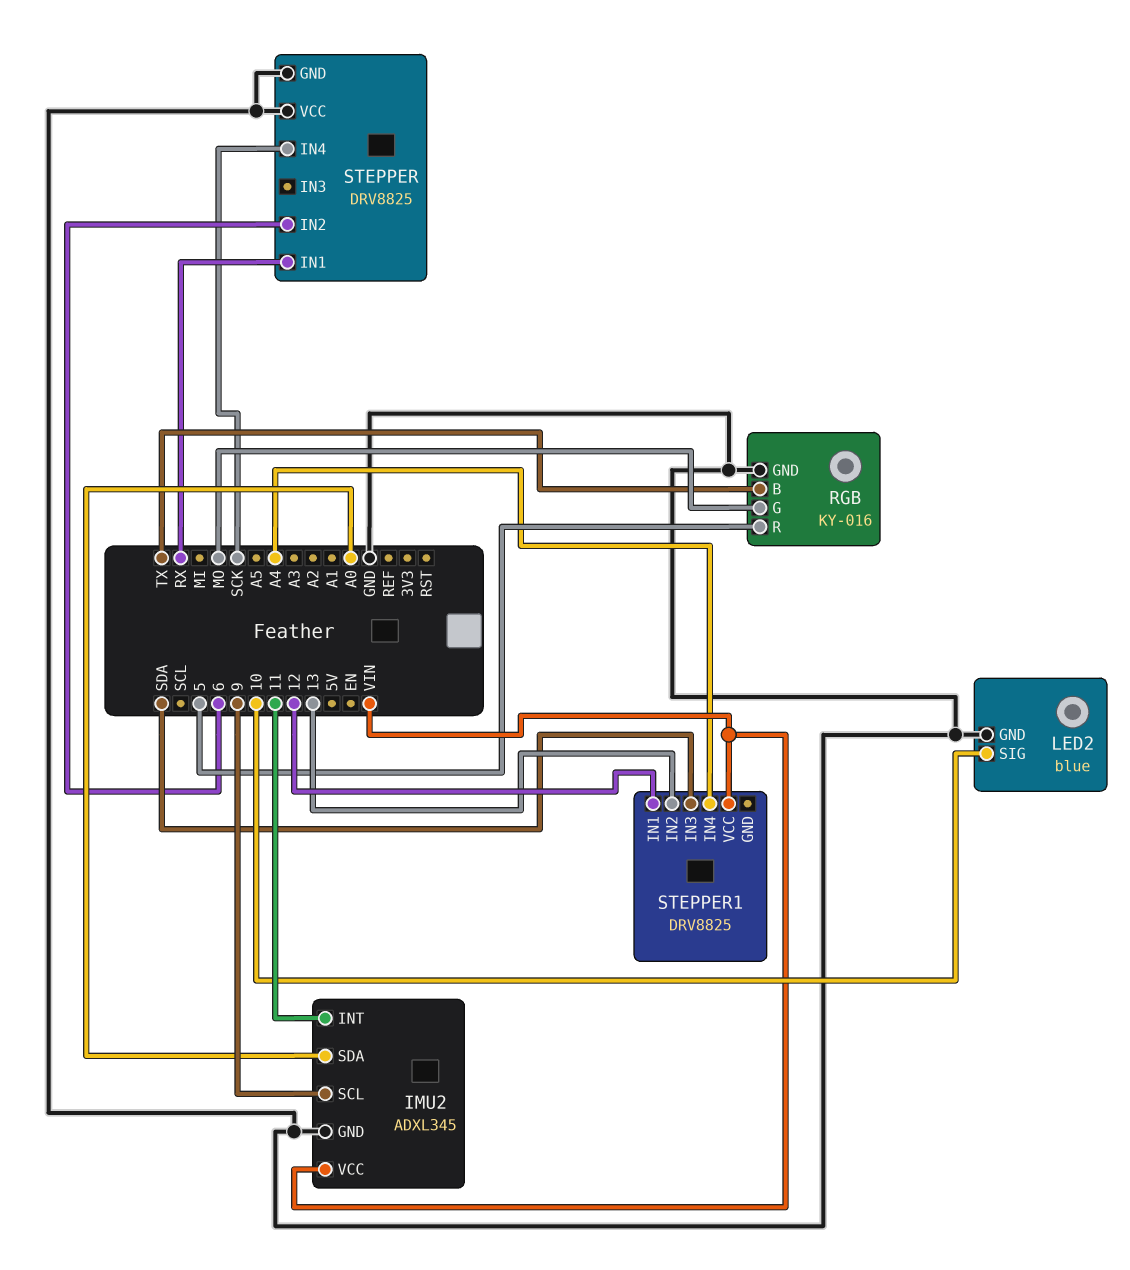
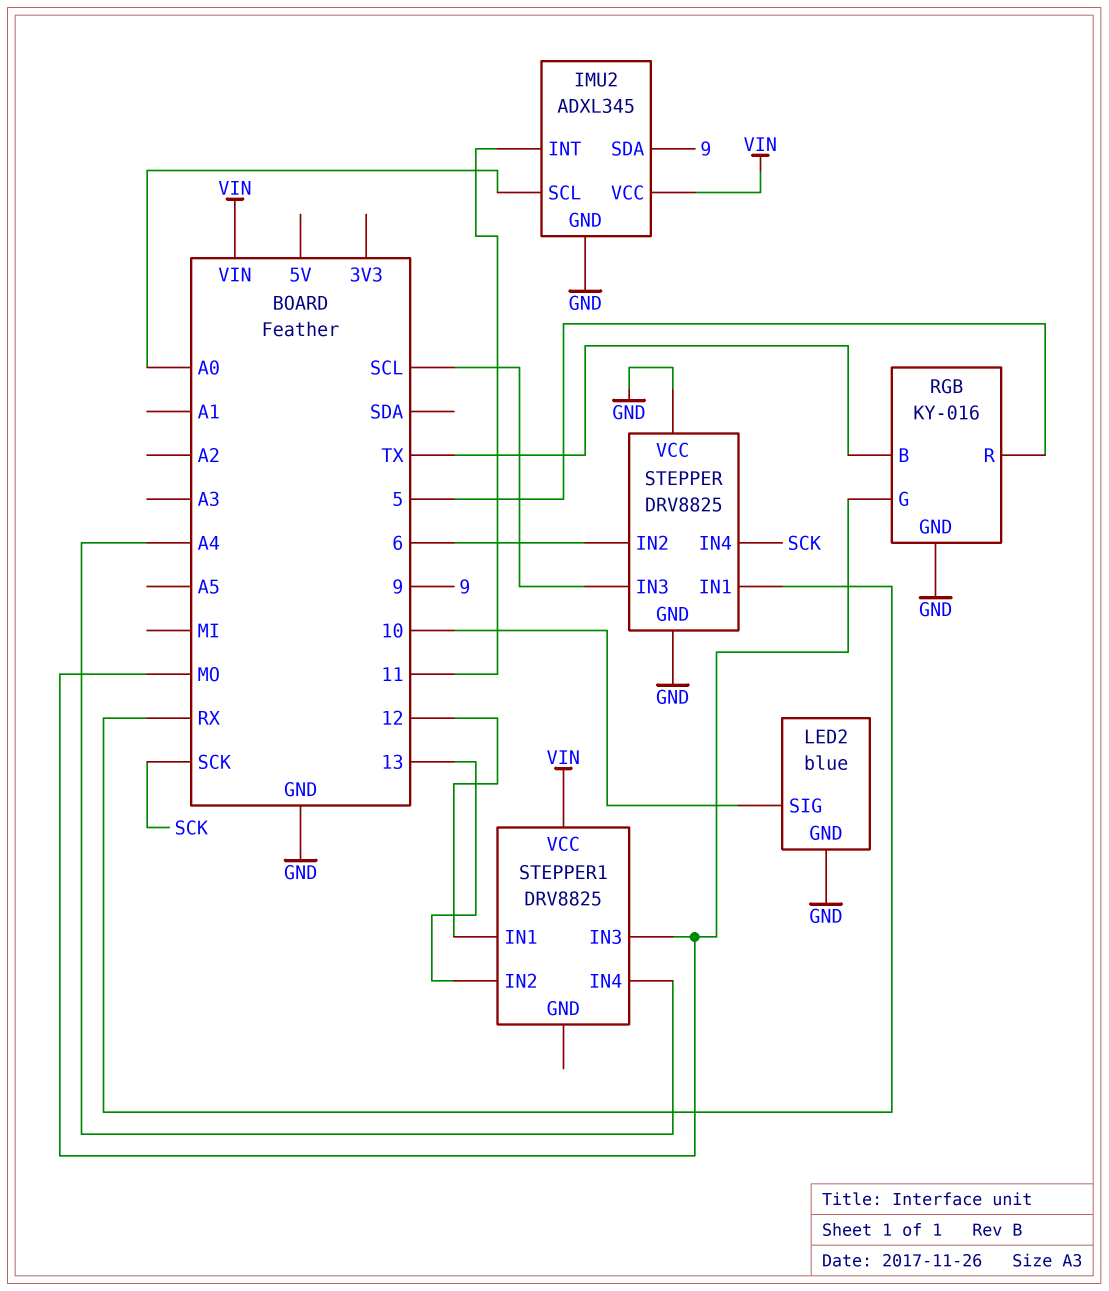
IMU2 pin SCL: 9 -> A0
IMU2 pin SDA: A0 -> 9
STEPPER pin IN3: none -> SCL
STEPPER1 pin IN3: SDA -> MO

